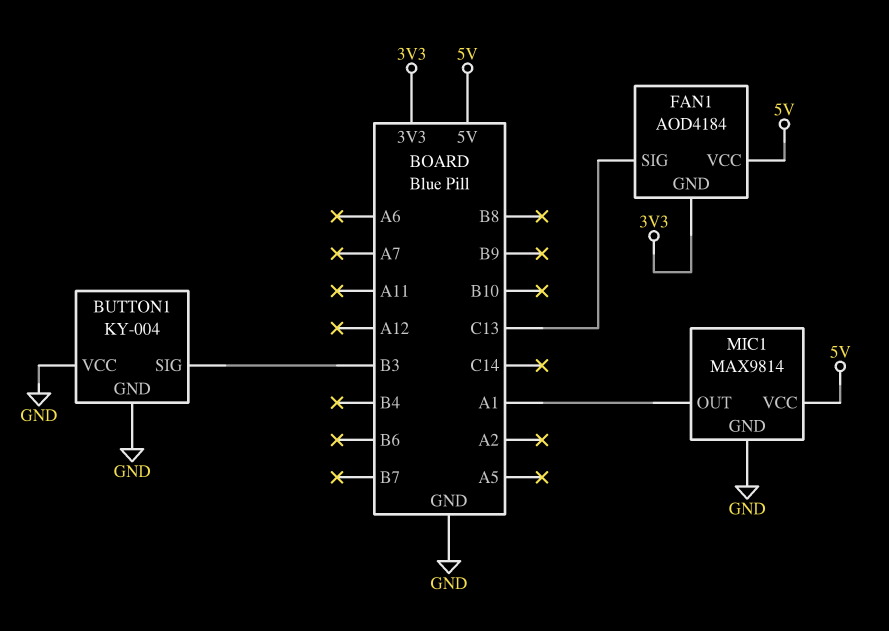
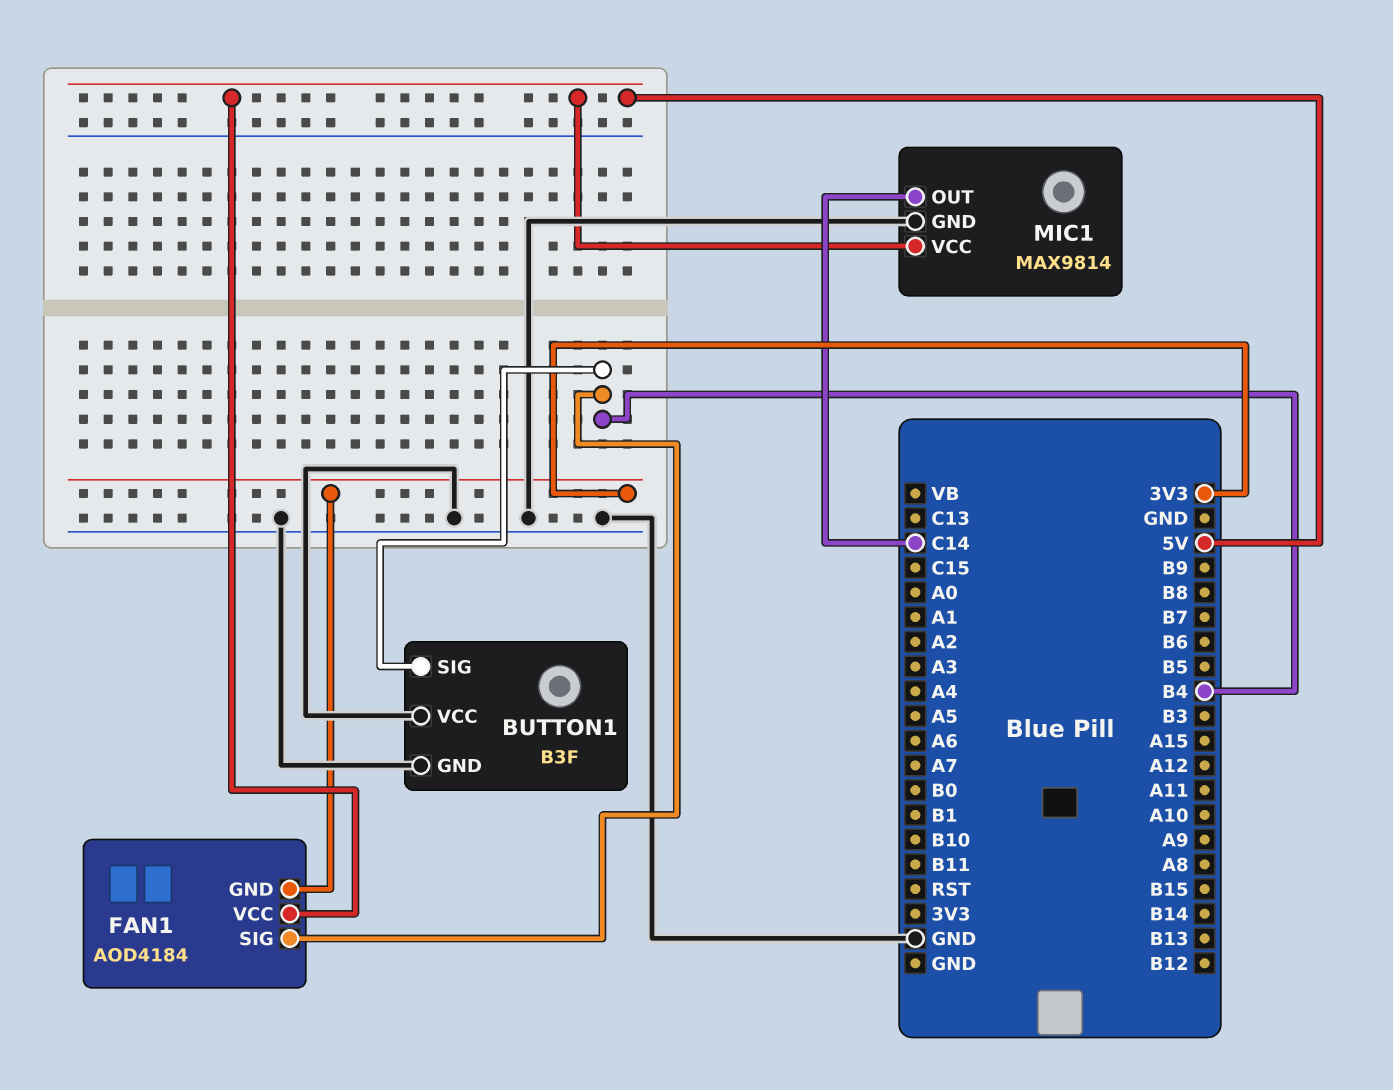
BUTTON1: KY-004 -> B3F
BUTTON1 pin SIG: B3 -> B4
FAN1 pin SIG: C13 -> B4
MIC1 pin OUT: A1 -> C14

